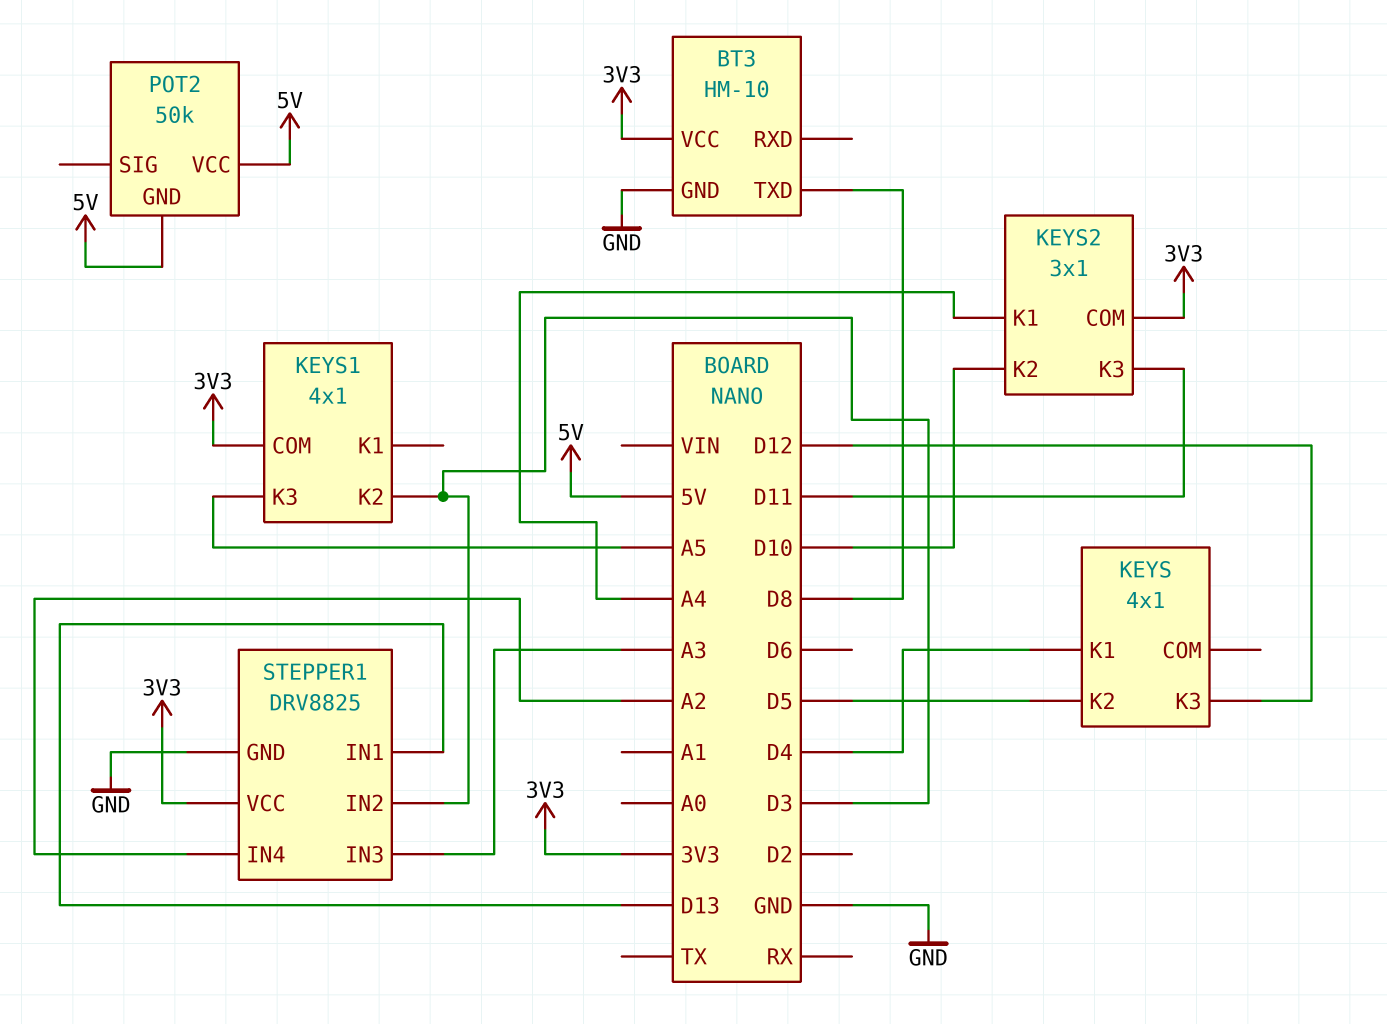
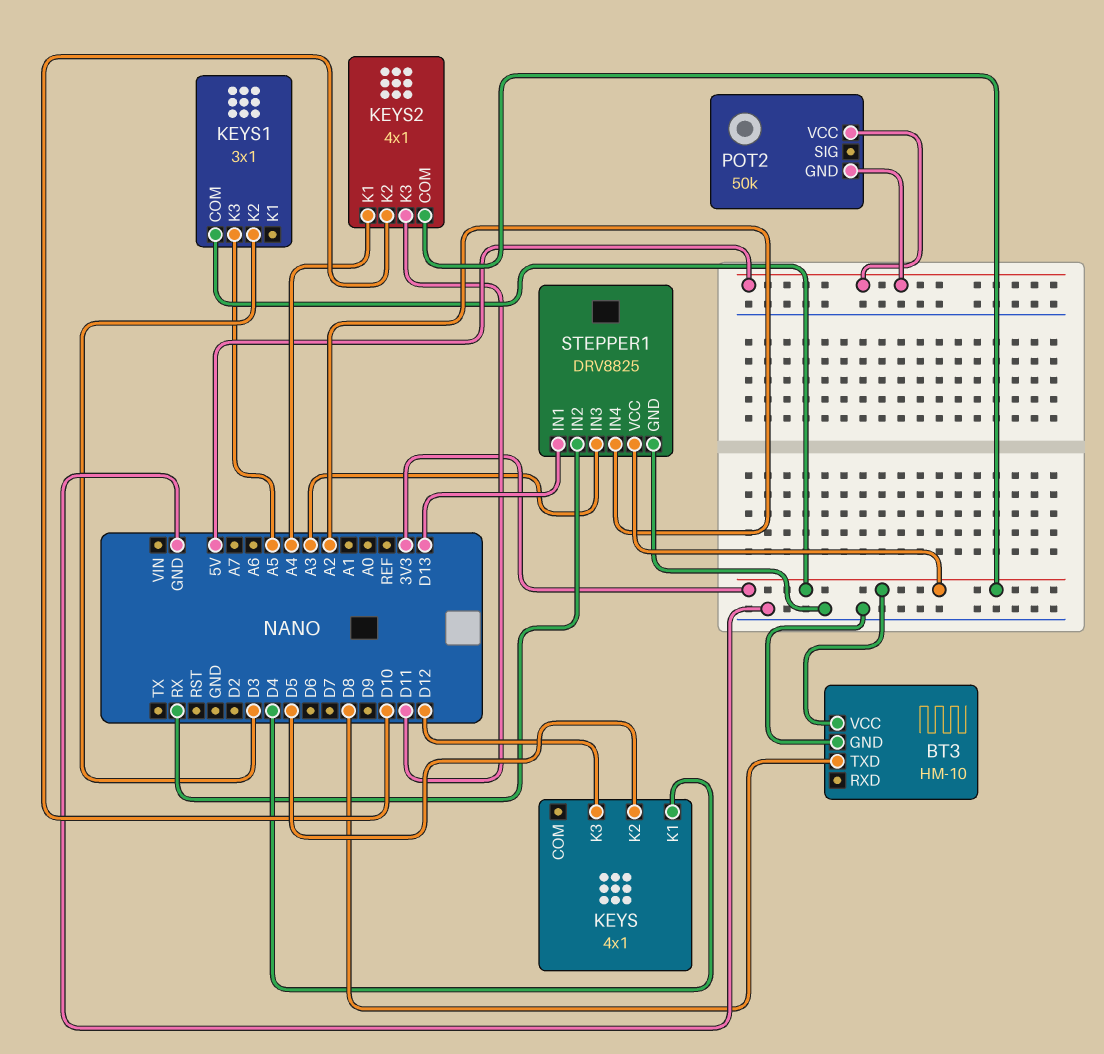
KEYS1: 4x1 -> 3x1
KEYS2: 3x1 -> 4x1
STEPPER1 pin IN2: D3 -> RX

